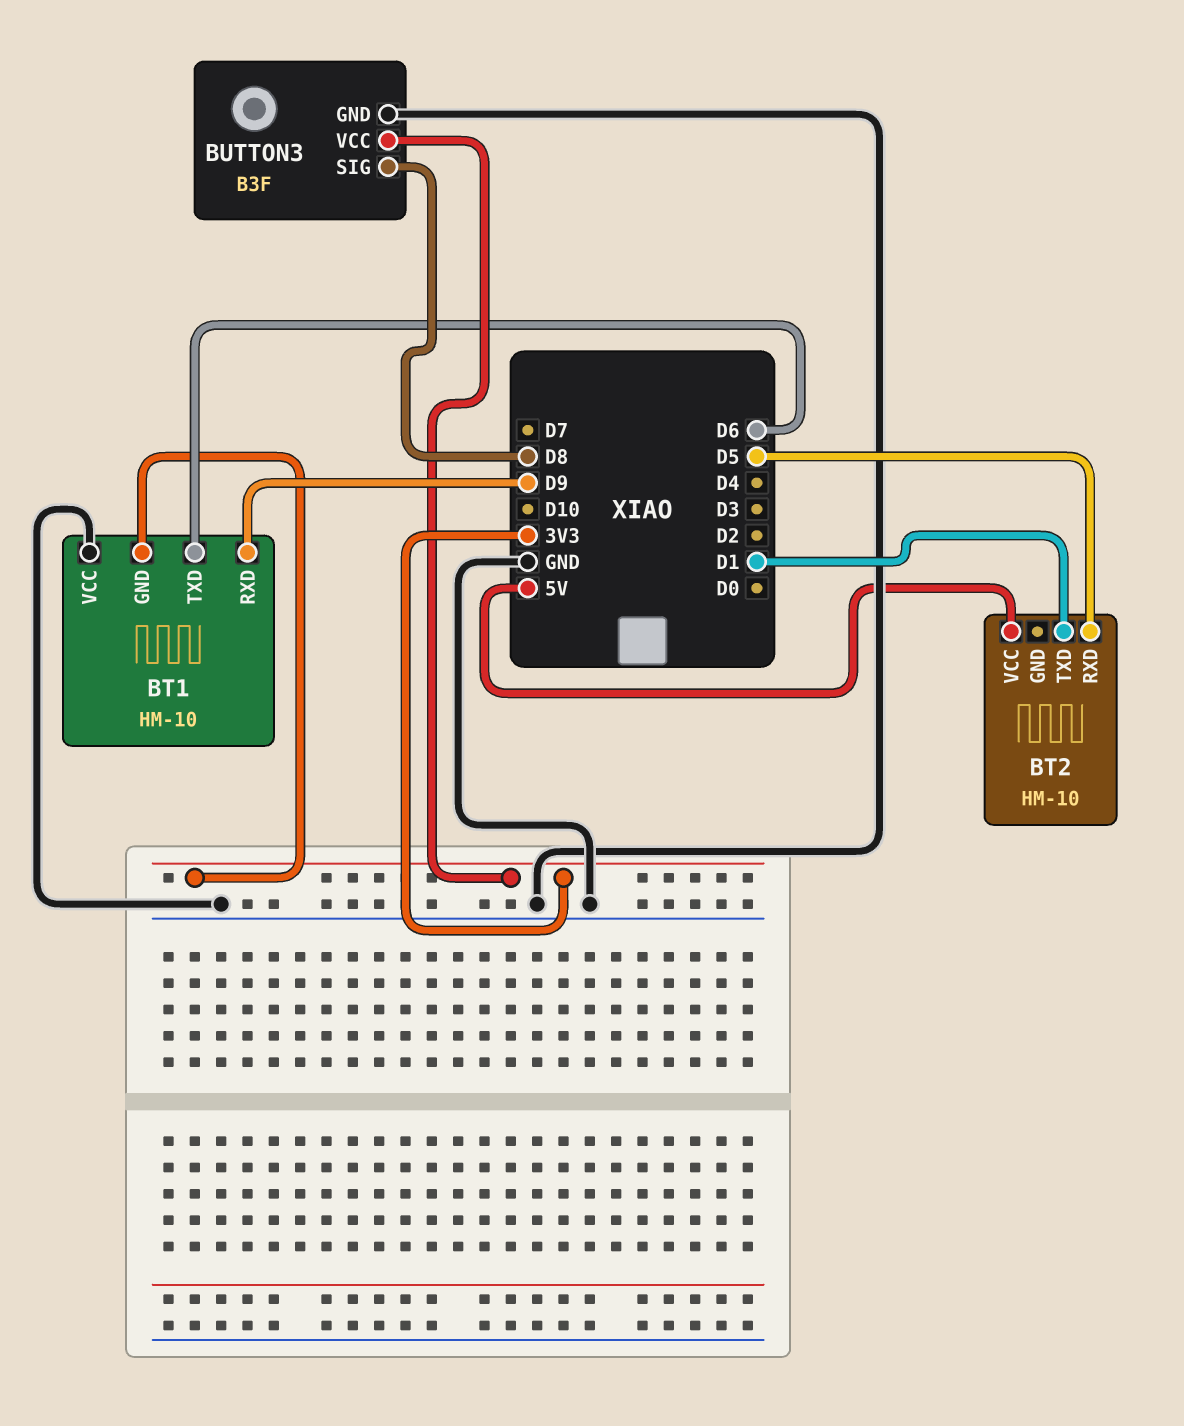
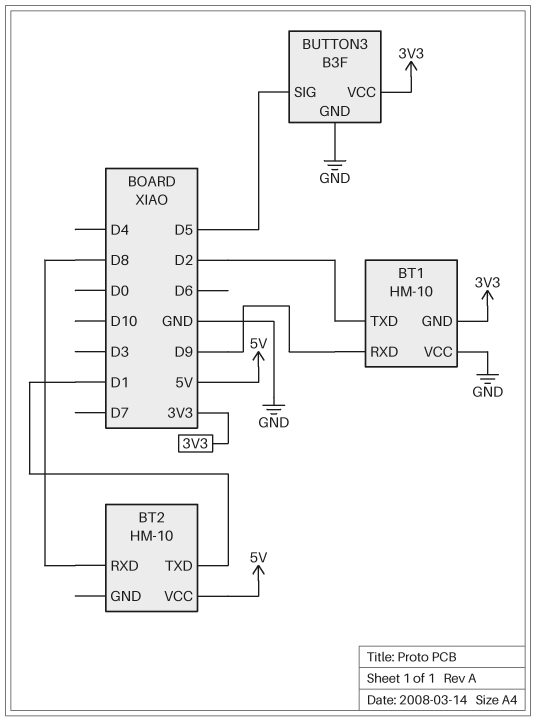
BT1 pin TXD: D6 -> D2
BT2 pin RXD: D5 -> D8
BUTTON3 pin SIG: D8 -> D5

